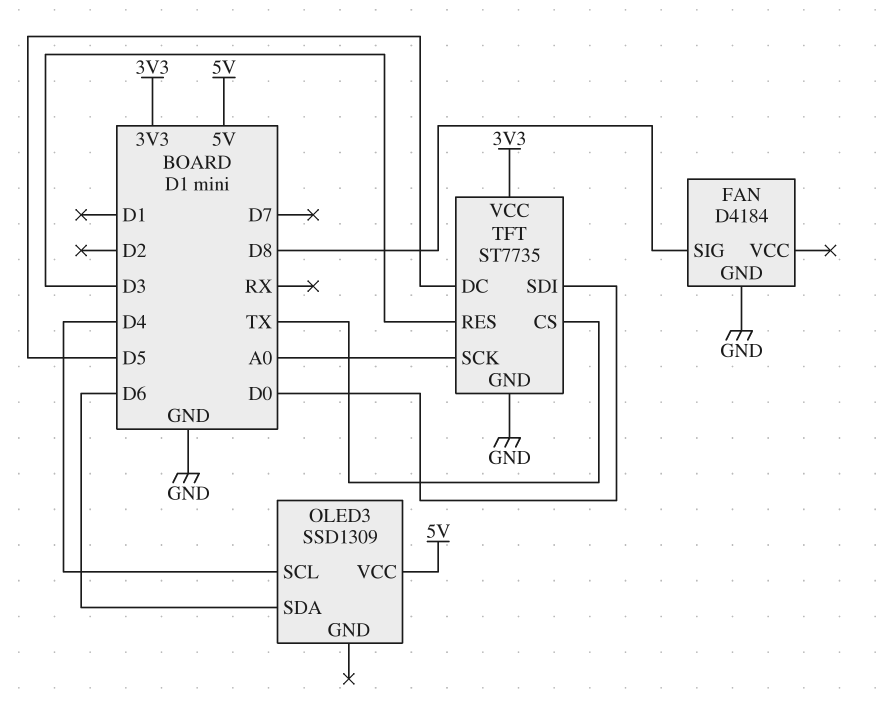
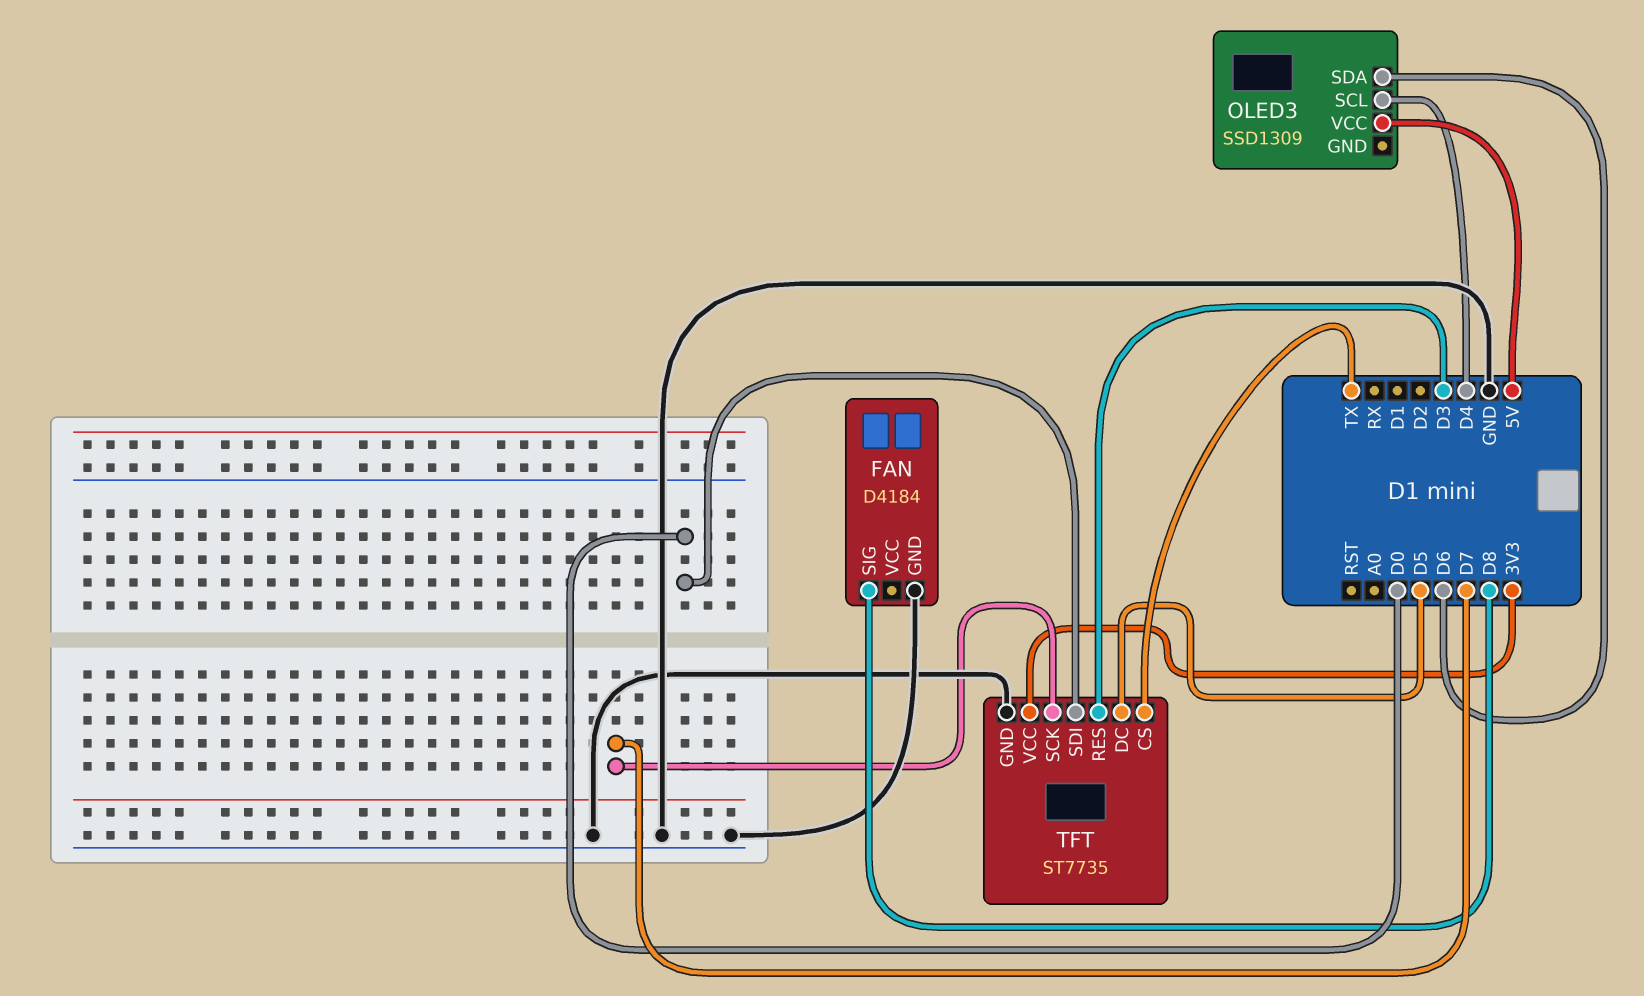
TFT pin SCK: A0 -> D7

